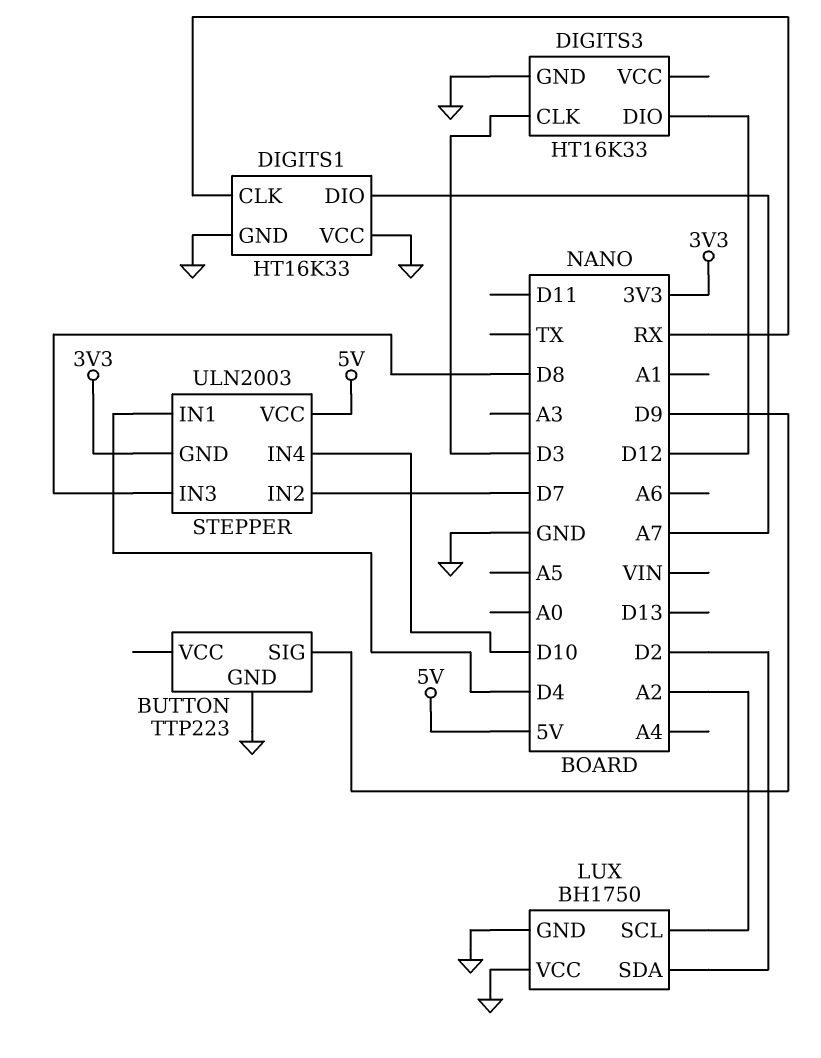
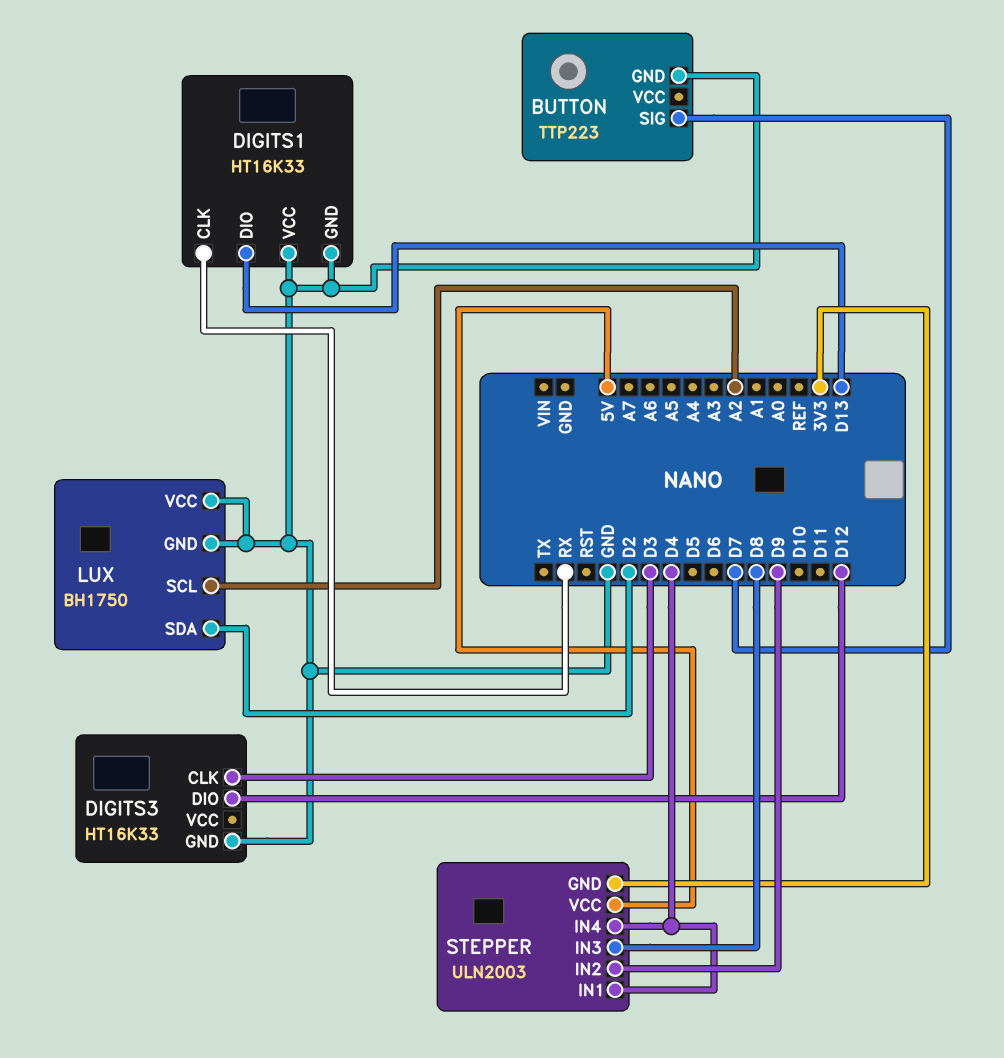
BUTTON pin SIG: D9 -> D7
DIGITS1 pin DIO: A7 -> D13
STEPPER pin IN2: D7 -> D9
STEPPER pin IN4: D10 -> D4

